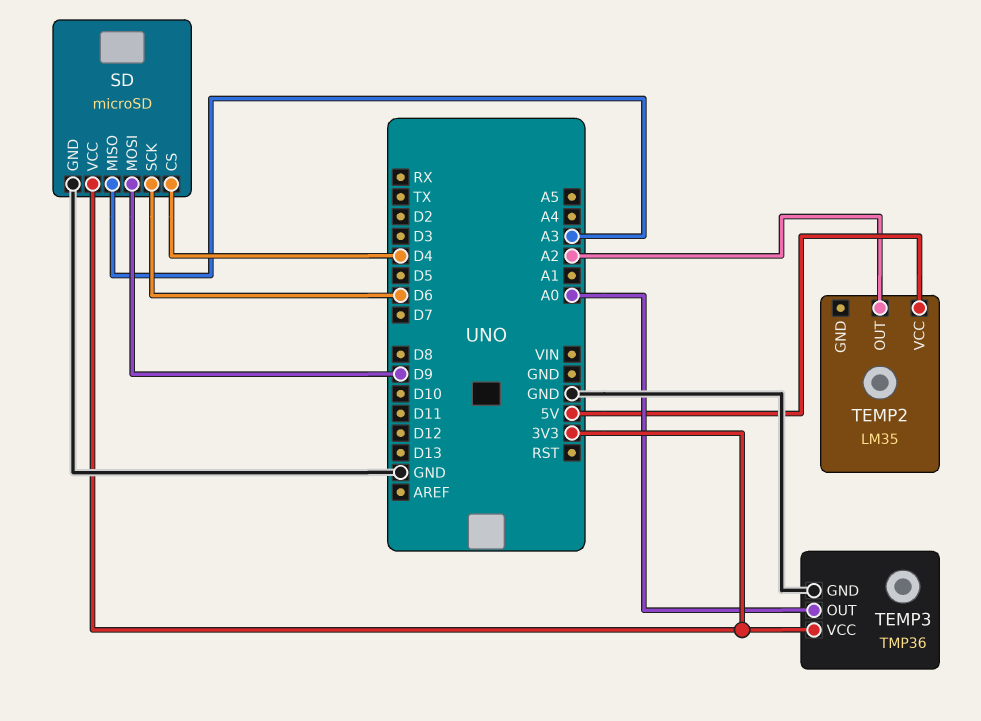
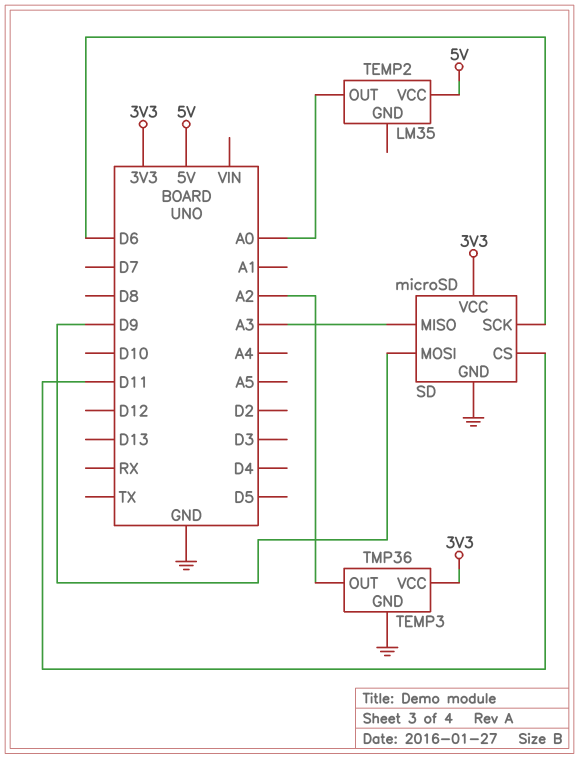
SD pin CS: D4 -> D11
TEMP2 pin OUT: A2 -> A0
TEMP3 pin OUT: A0 -> A2

